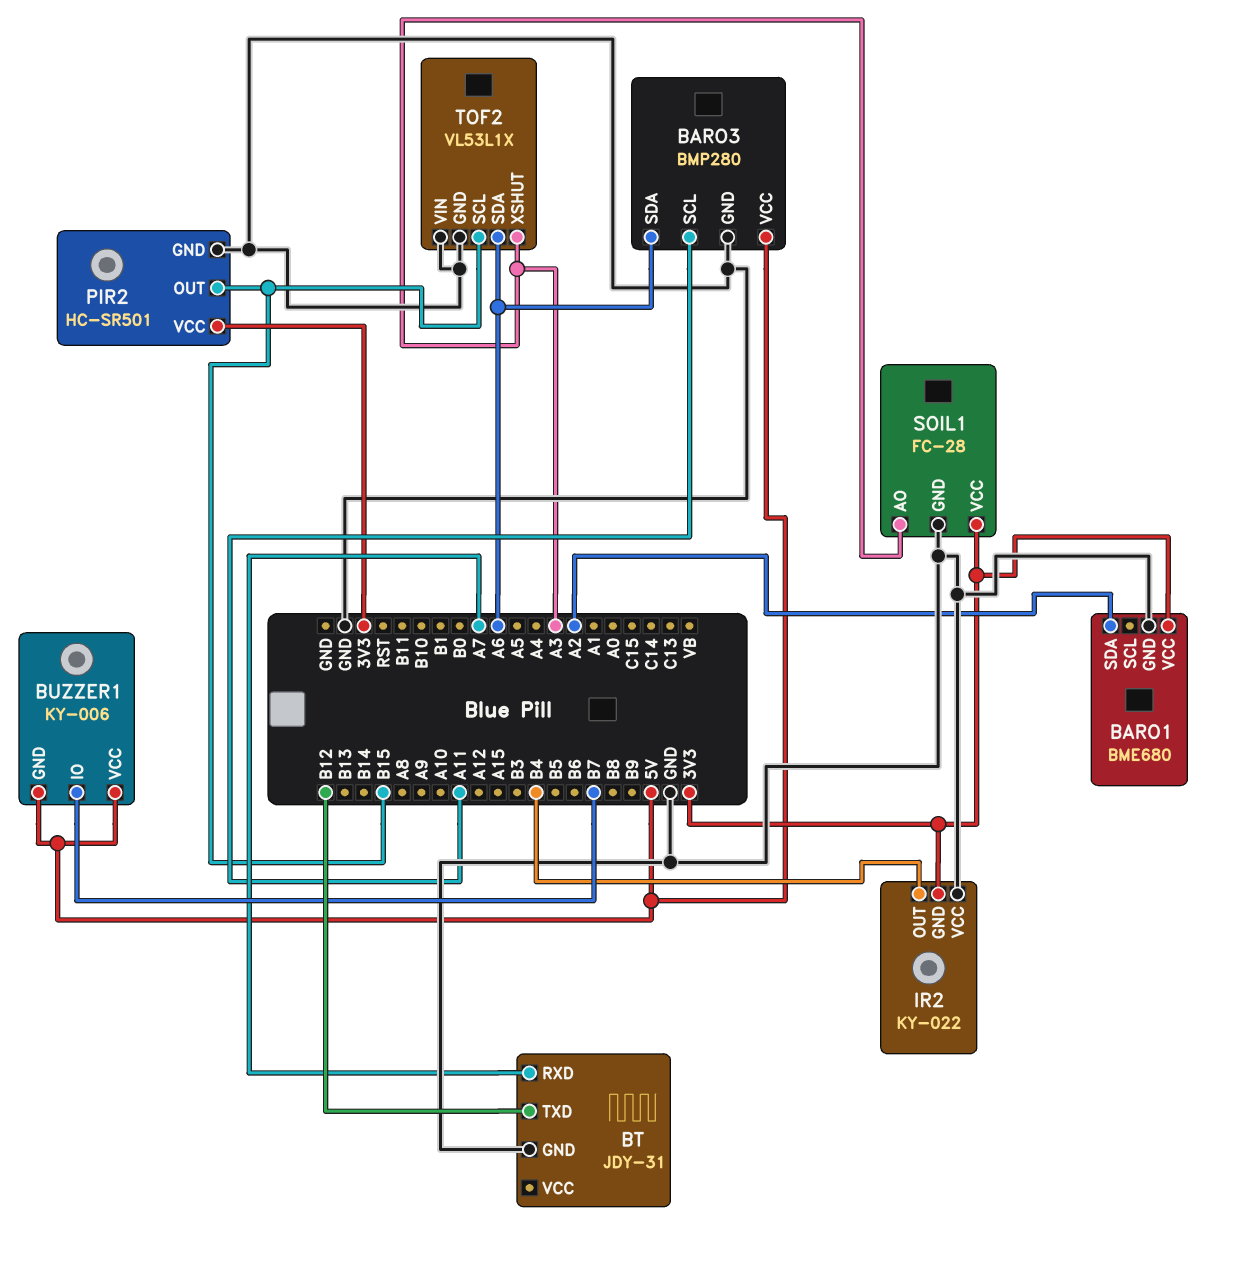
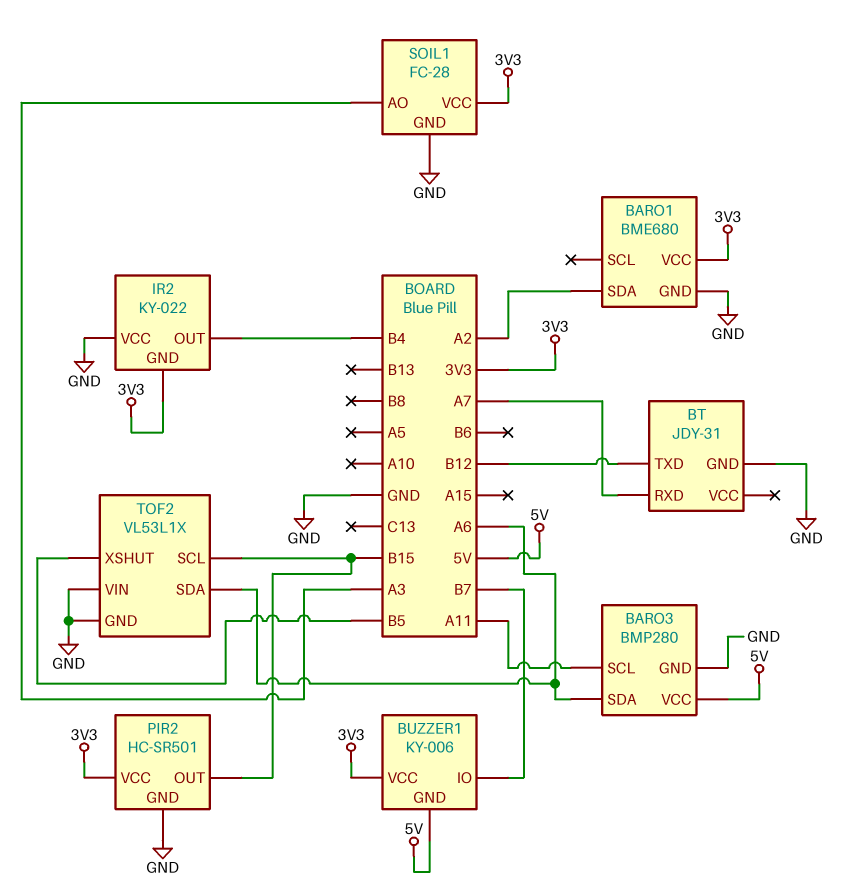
BUZZER1 pin VCC: 5V -> 3V3
TOF2 pin XSHUT: A3 -> B5

